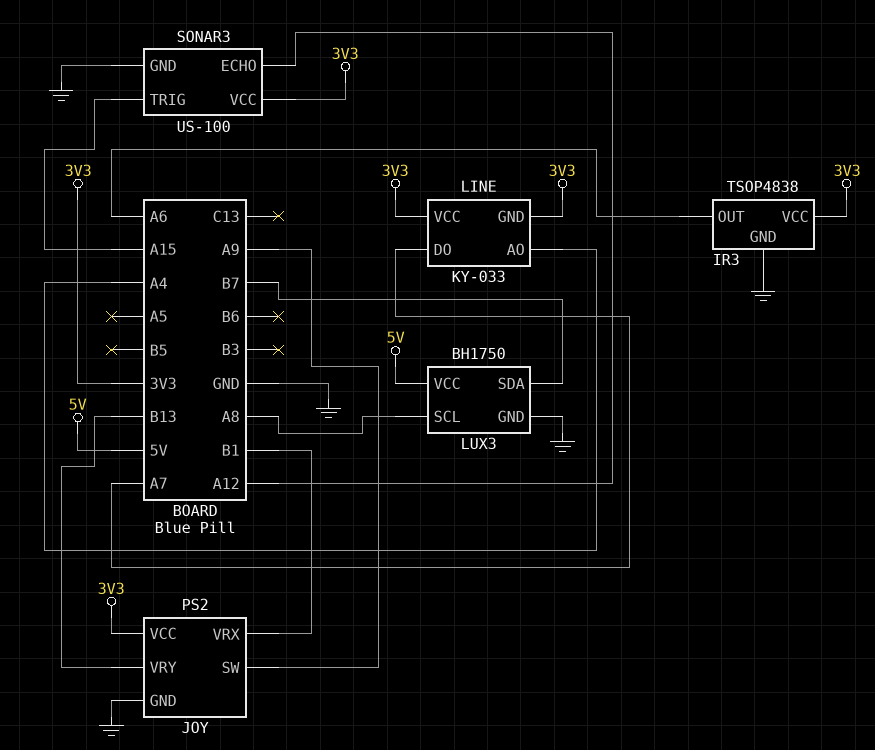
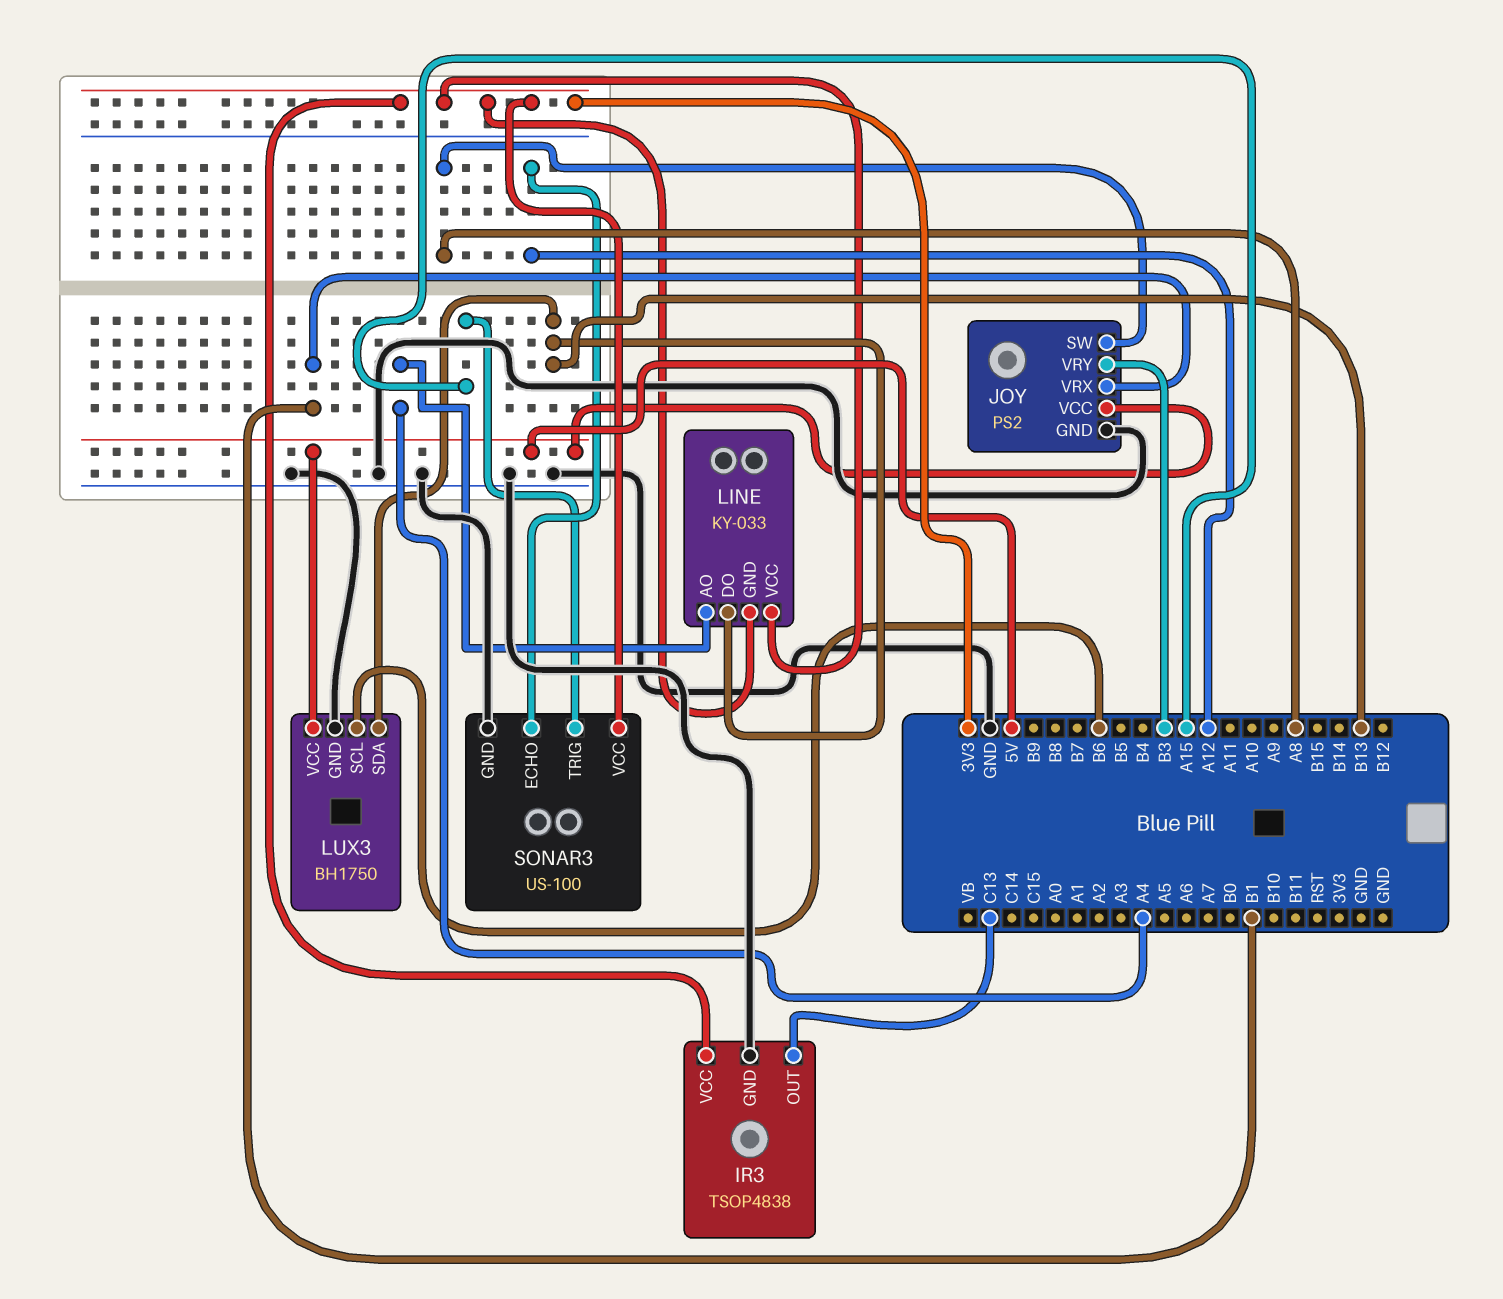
IR3 pin OUT: A6 -> C13
JOY pin SW: A9 -> A8
JOY pin VCC: 3V3 -> 5V
JOY pin VRY: B13 -> B3
LINE pin DO: A7 -> B13
LUX3 pin SCL: A8 -> B6
LUX3 pin SDA: B7 -> B13

